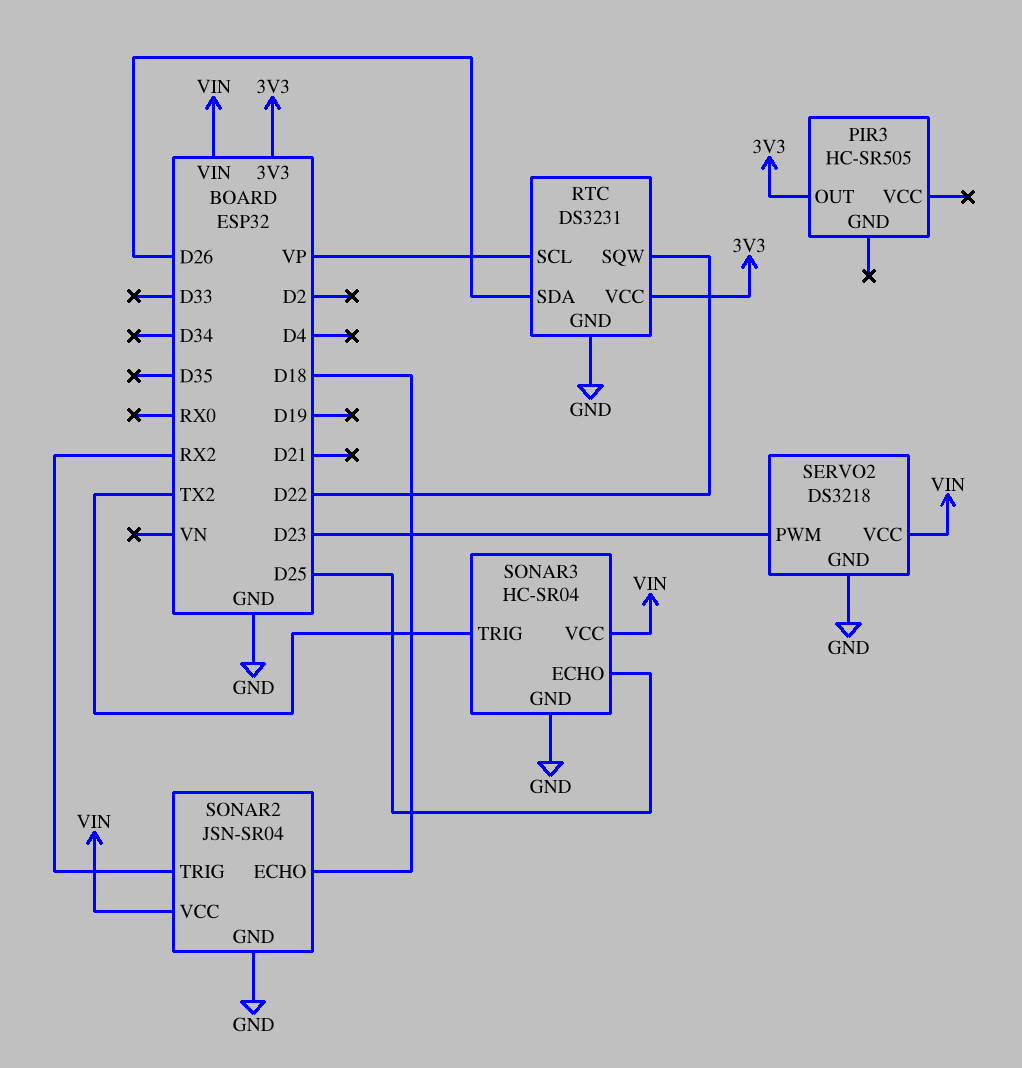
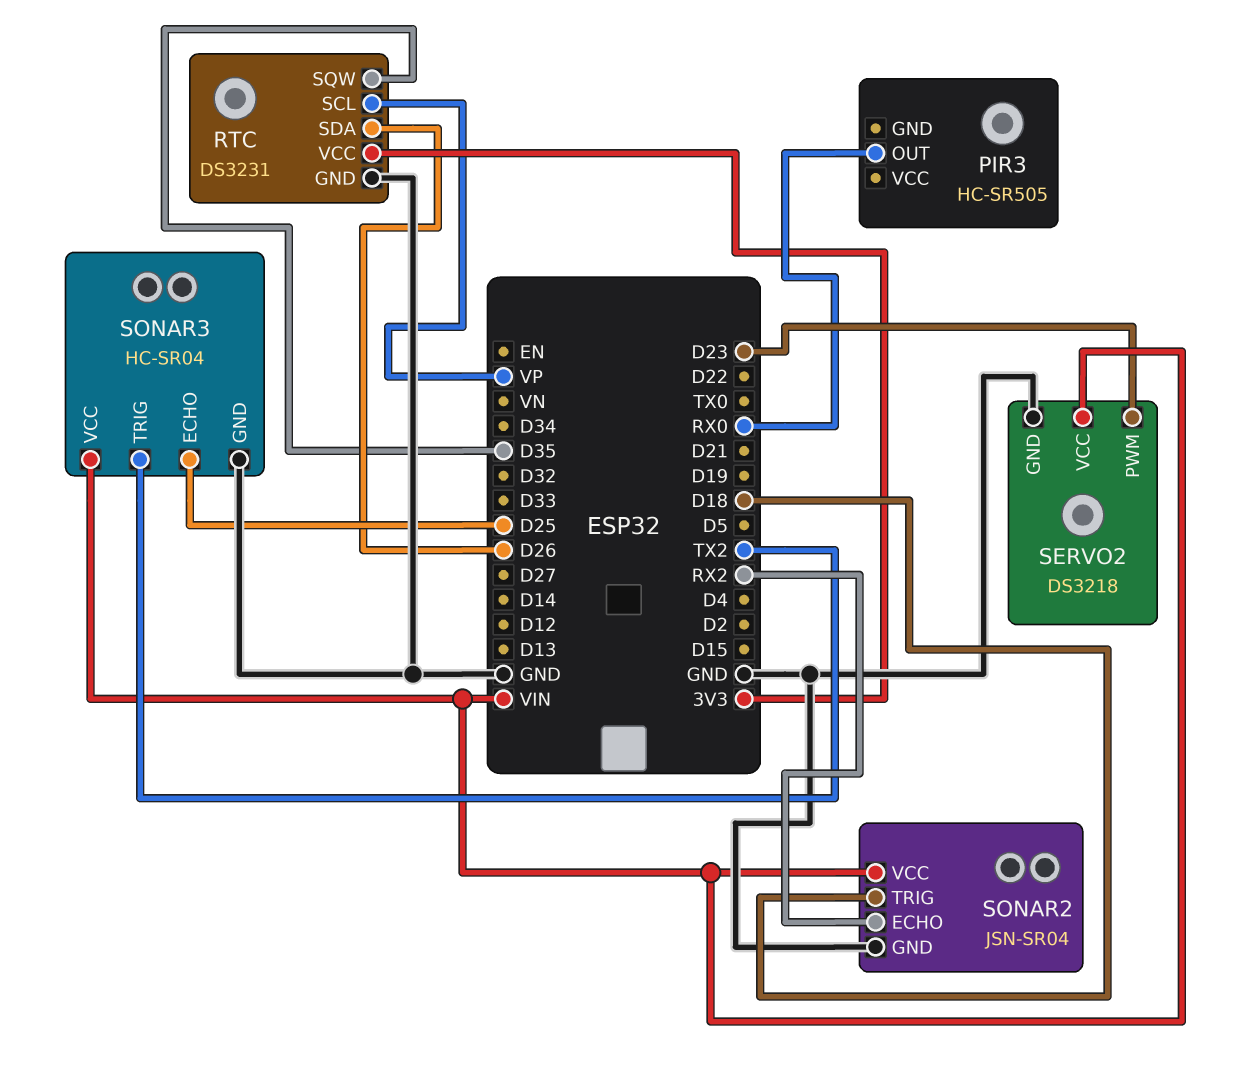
PIR3 pin OUT: 3V3 -> RX0
RTC pin SQW: D22 -> D35
SONAR2 pin ECHO: D18 -> RX2
SONAR2 pin TRIG: RX2 -> D18

